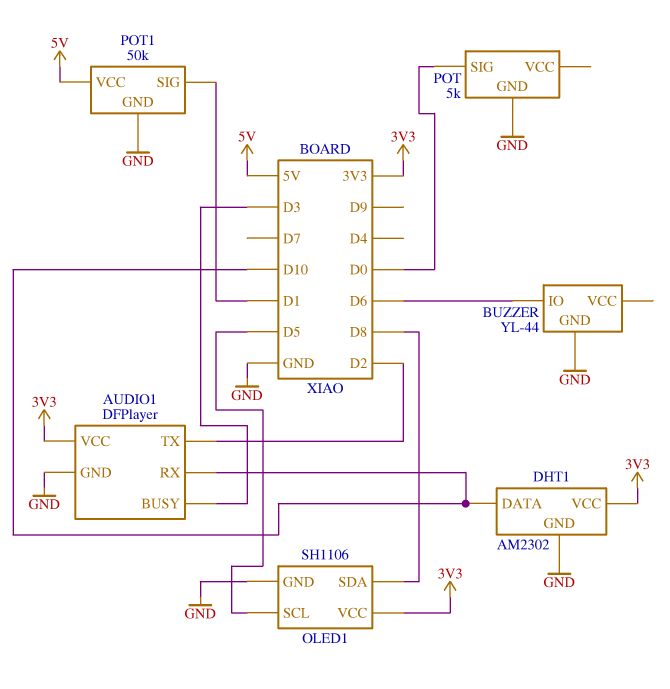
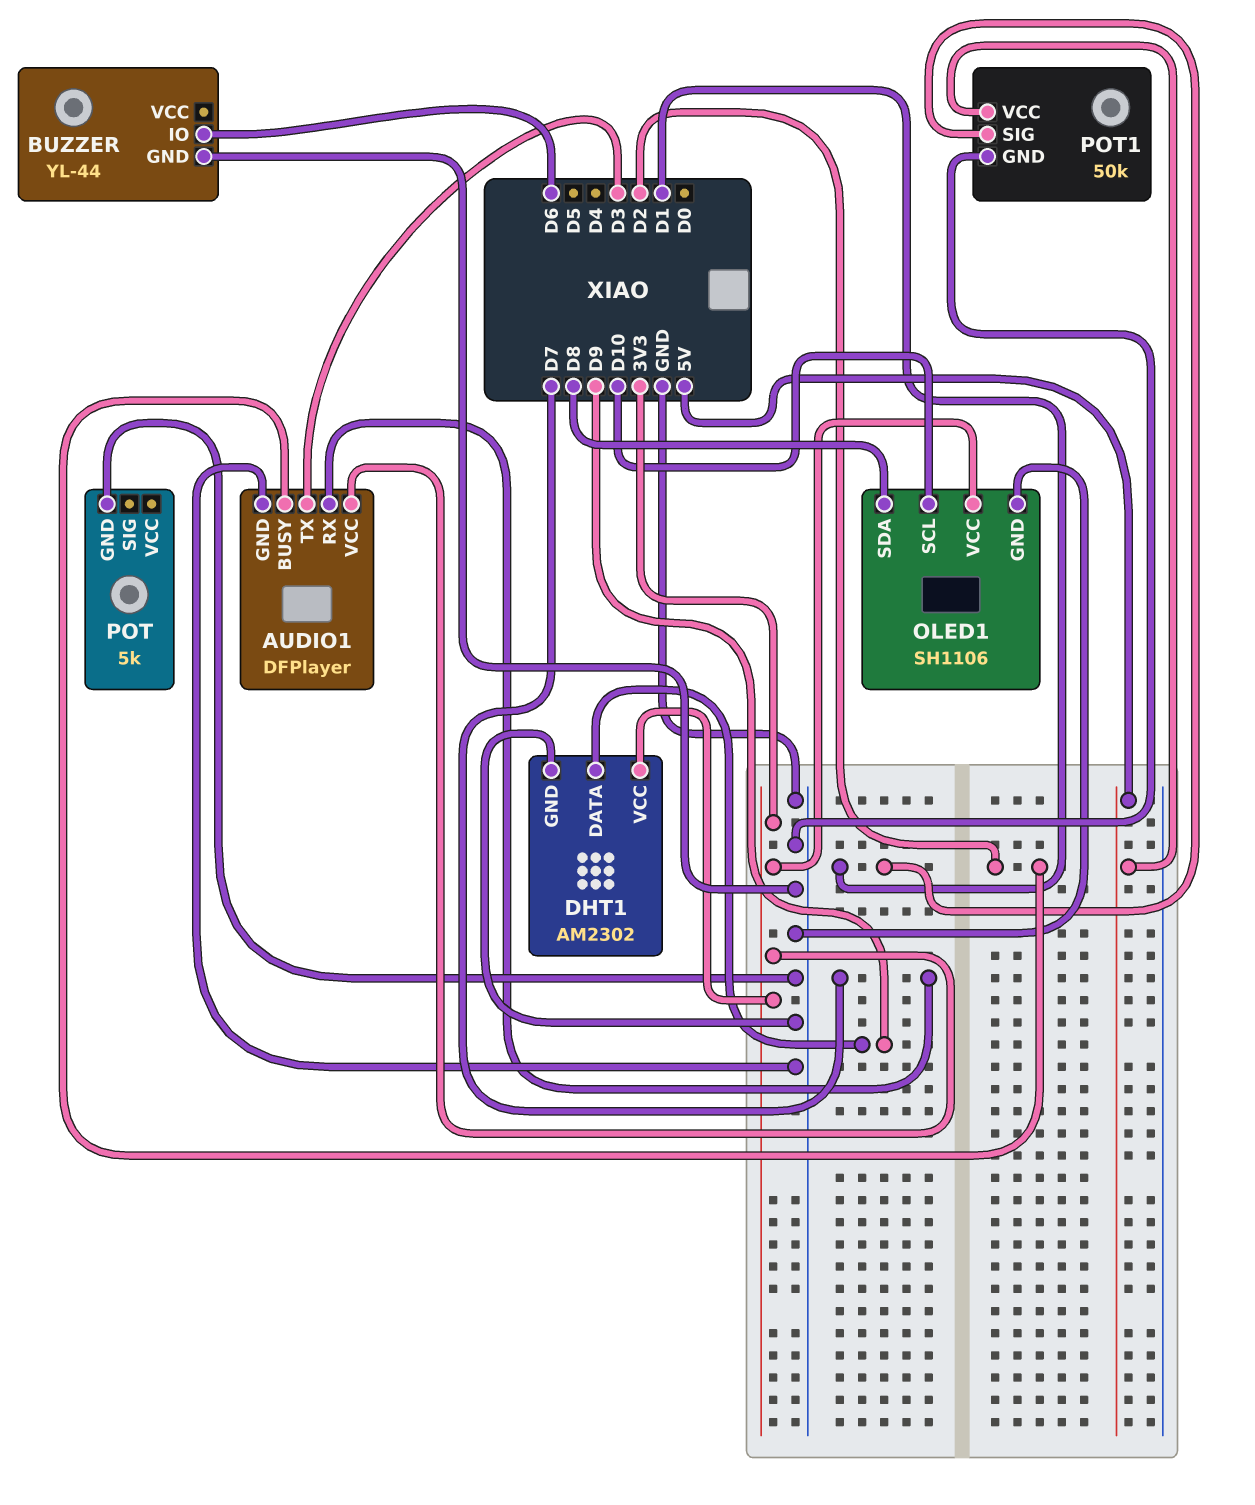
AUDIO1 pin BUSY: D3 -> D2
AUDIO1 pin RX: D10 -> D7
AUDIO1 pin TX: D2 -> D3
DHT1 pin DATA: D10 -> D9
OLED1 pin SCL: D5 -> D10
POT pin SIG: D0 -> none

